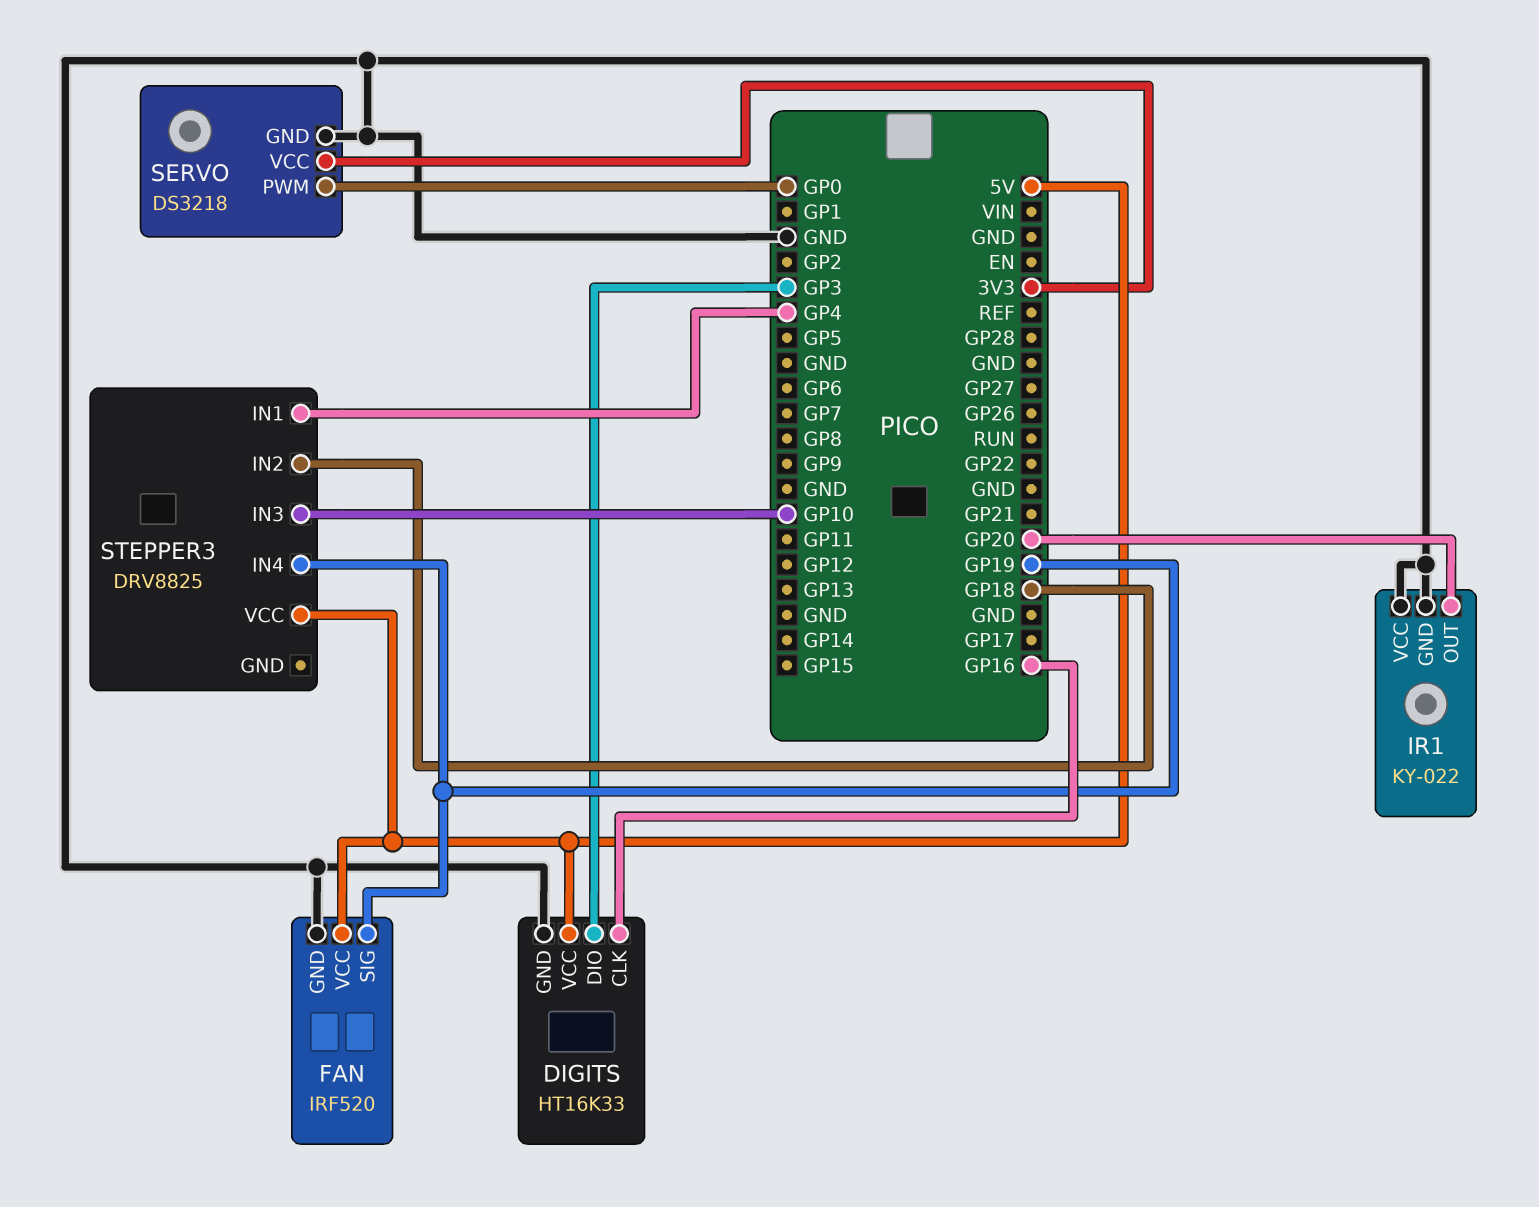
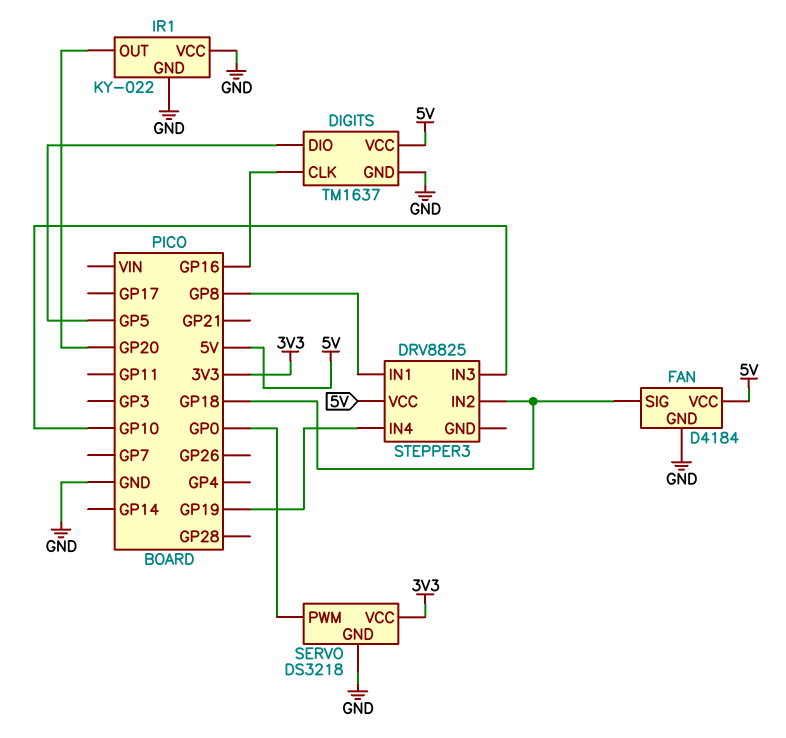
DIGITS: HT16K33 -> TM1637
DIGITS pin DIO: GP3 -> GP5
FAN: IRF520 -> D4184
FAN pin SIG: GP19 -> GP18
STEPPER3 pin IN1: GP4 -> GP8

